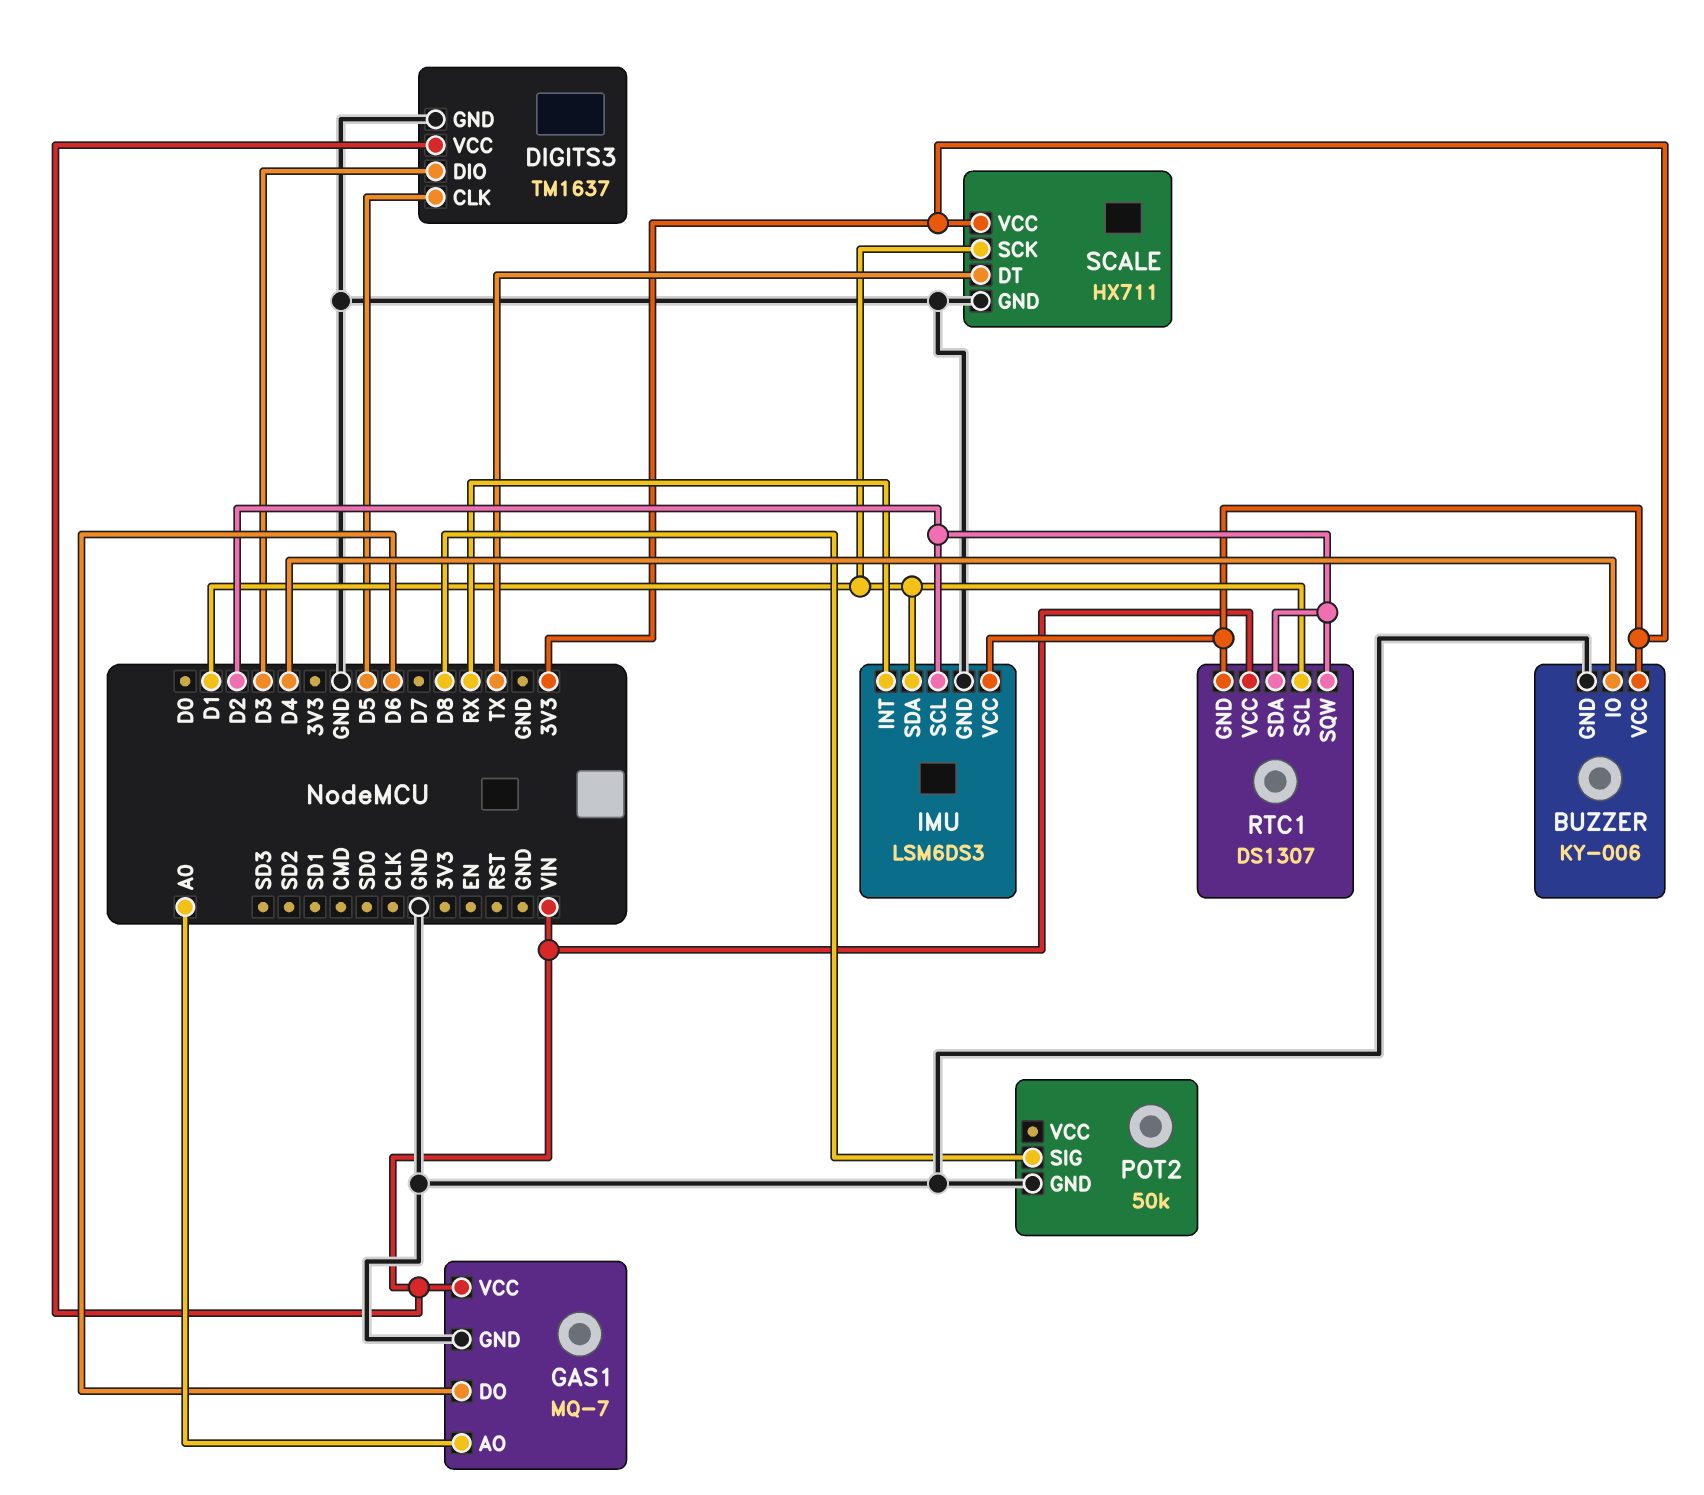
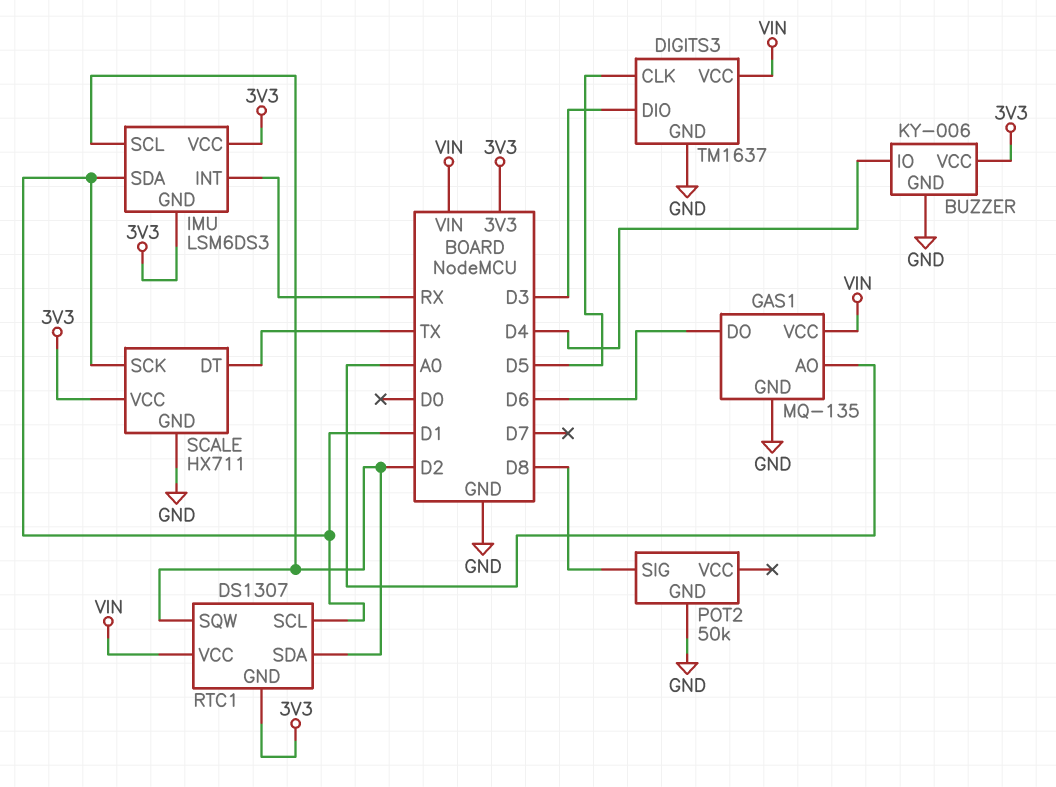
GAS1: MQ-7 -> MQ-135
IMU pin GND: GND -> 3V3

